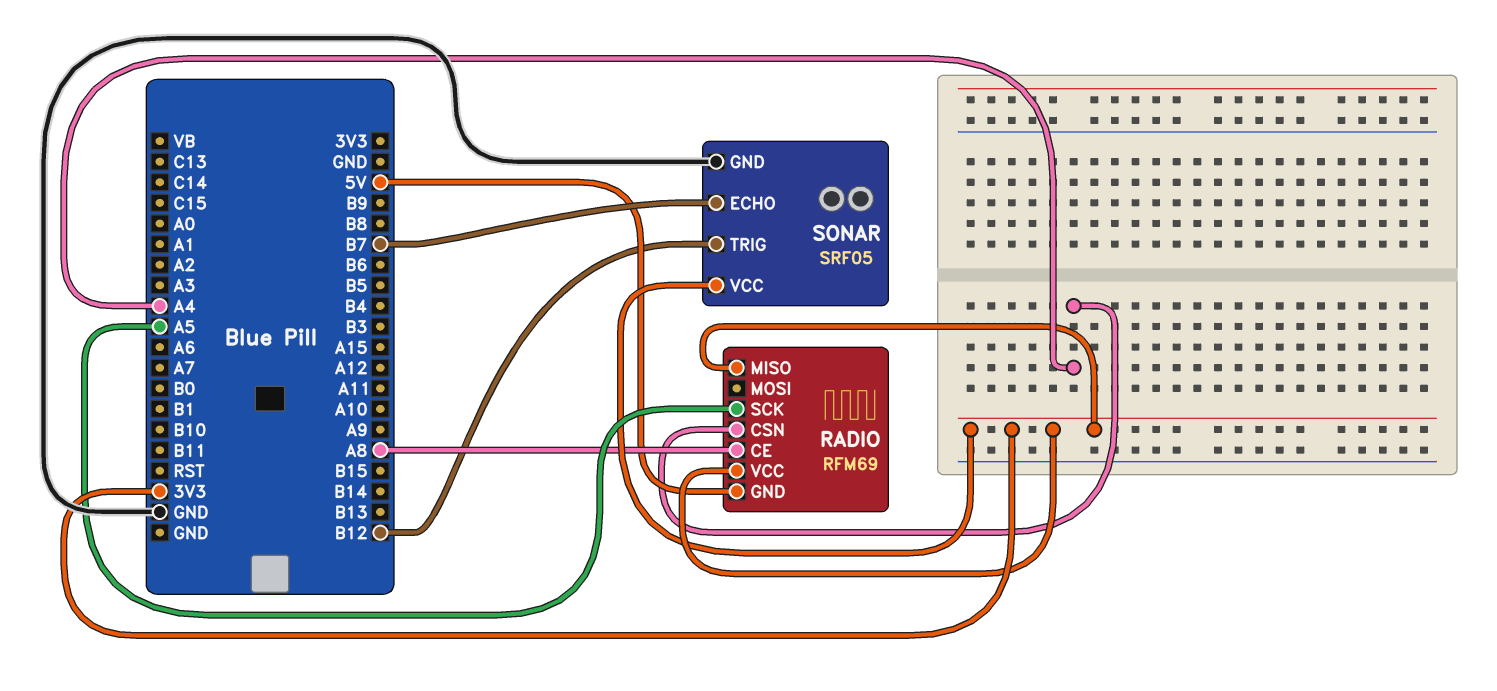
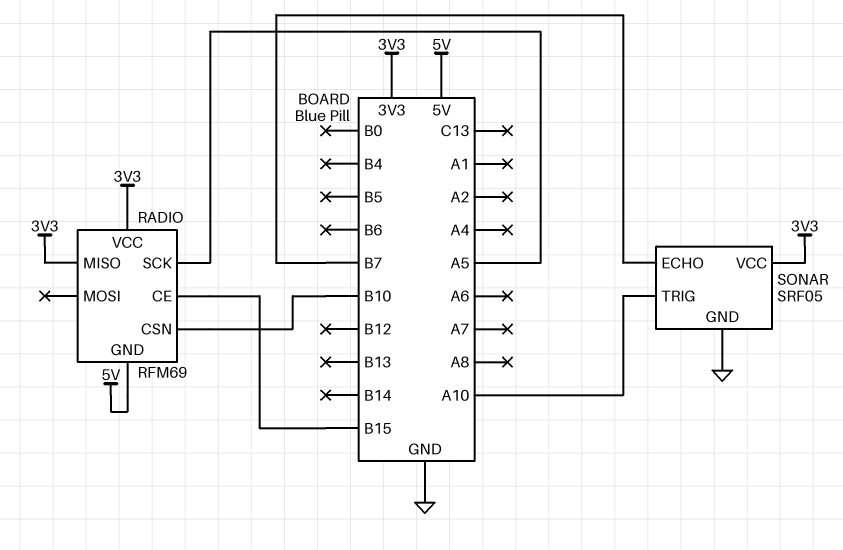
RADIO pin CE: A8 -> B15
RADIO pin CSN: A4 -> B10
SONAR pin TRIG: B12 -> A10

